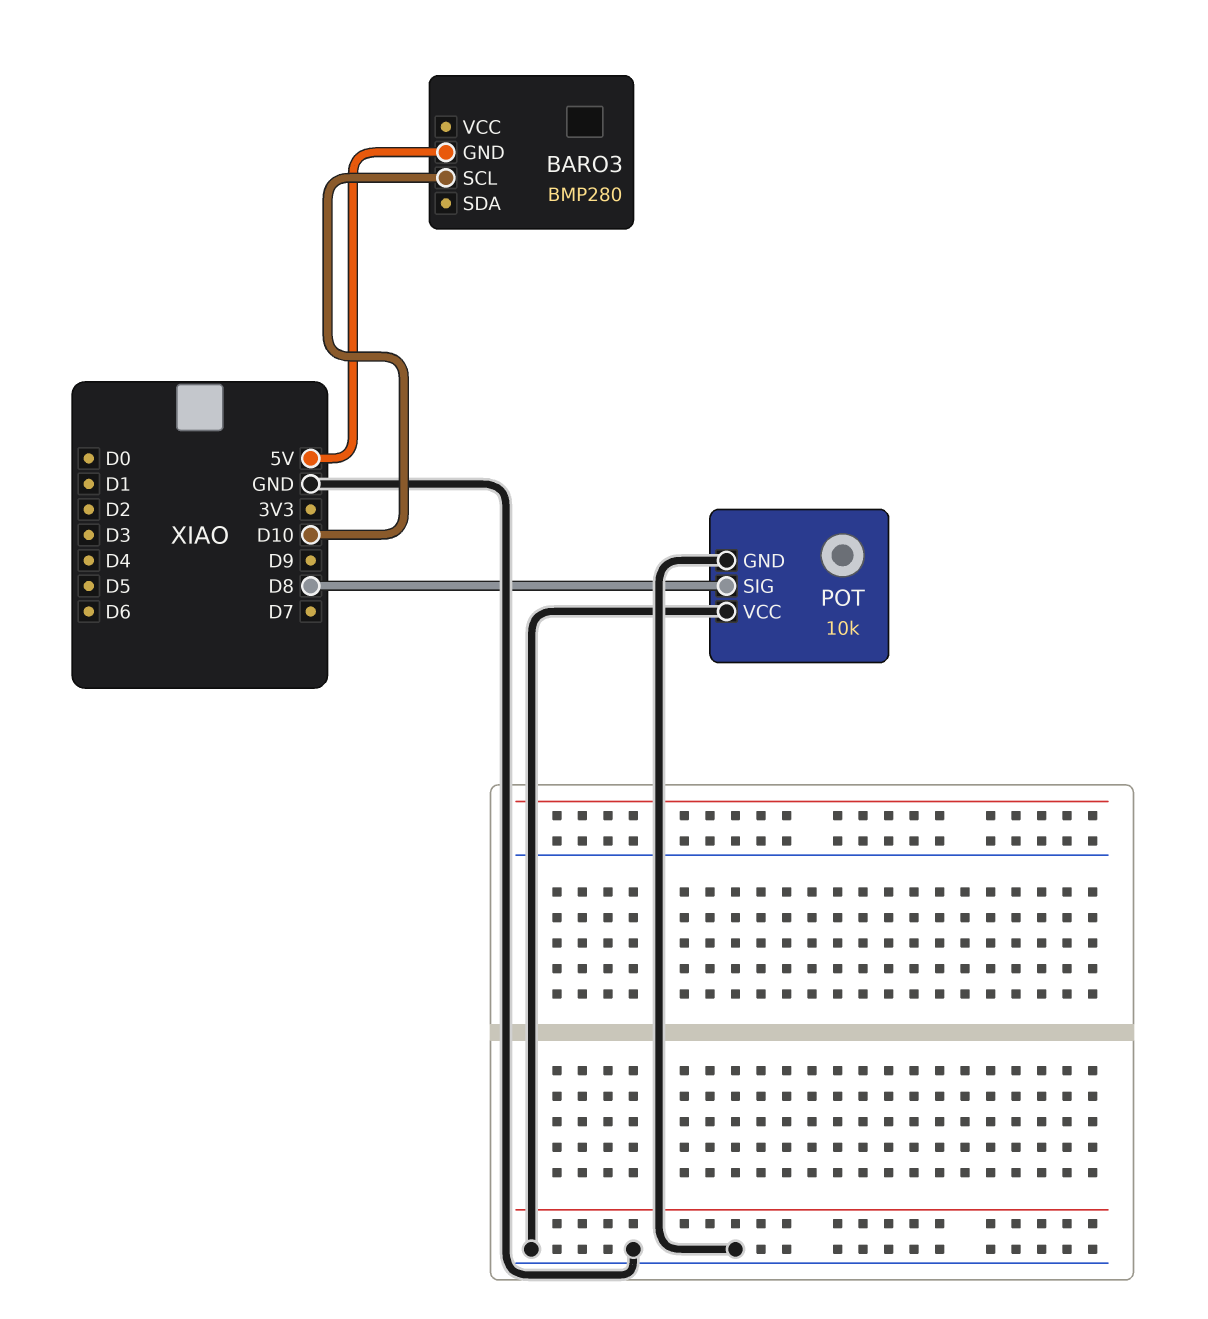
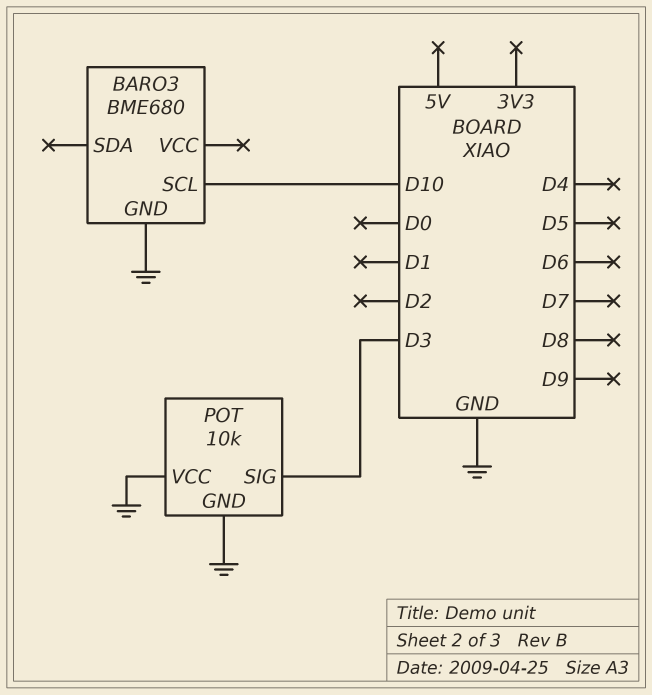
BARO3: BMP280 -> BME680
BARO3 pin GND: 5V -> GND
POT pin SIG: D8 -> D3

